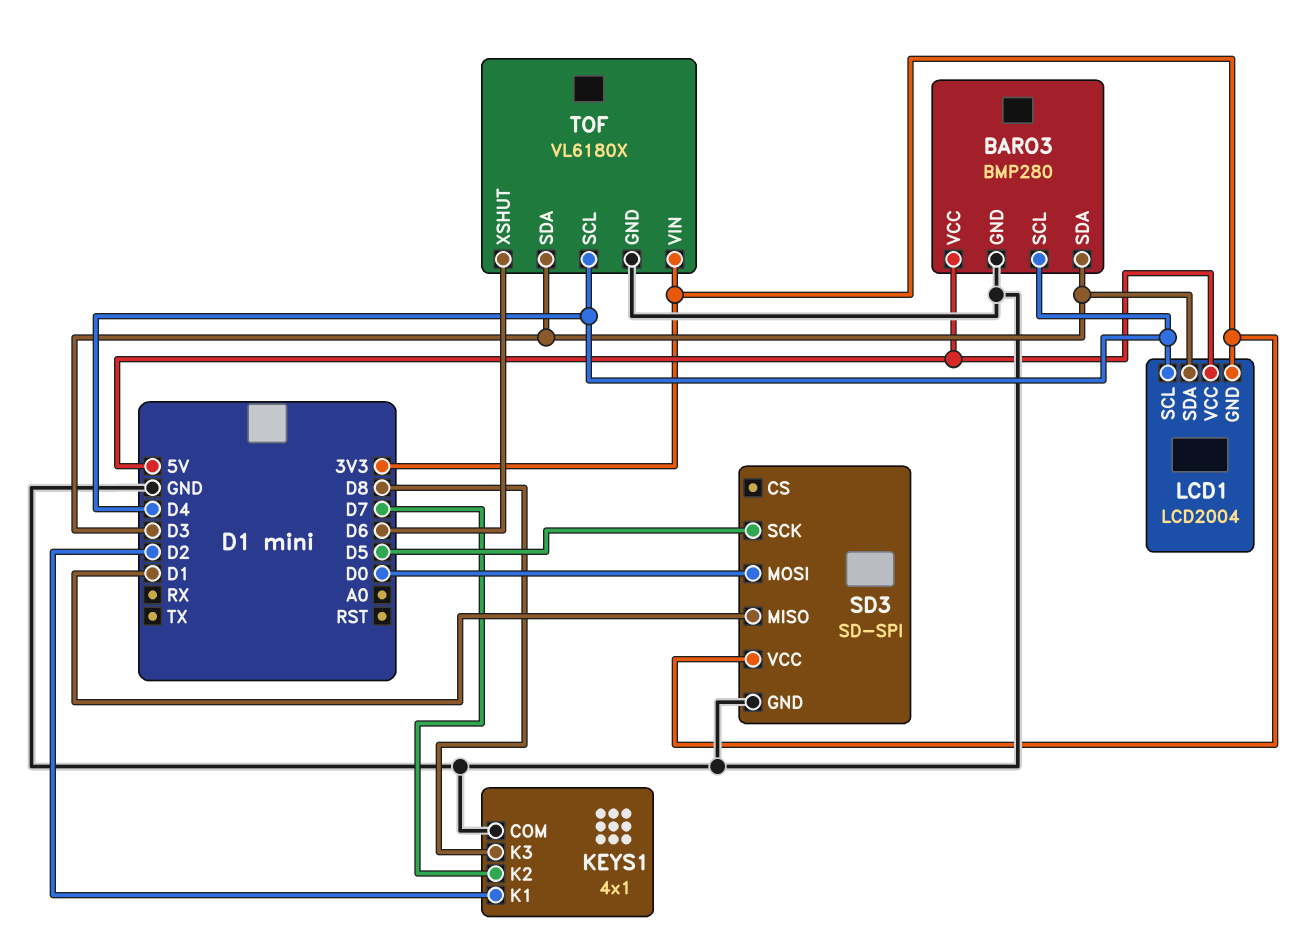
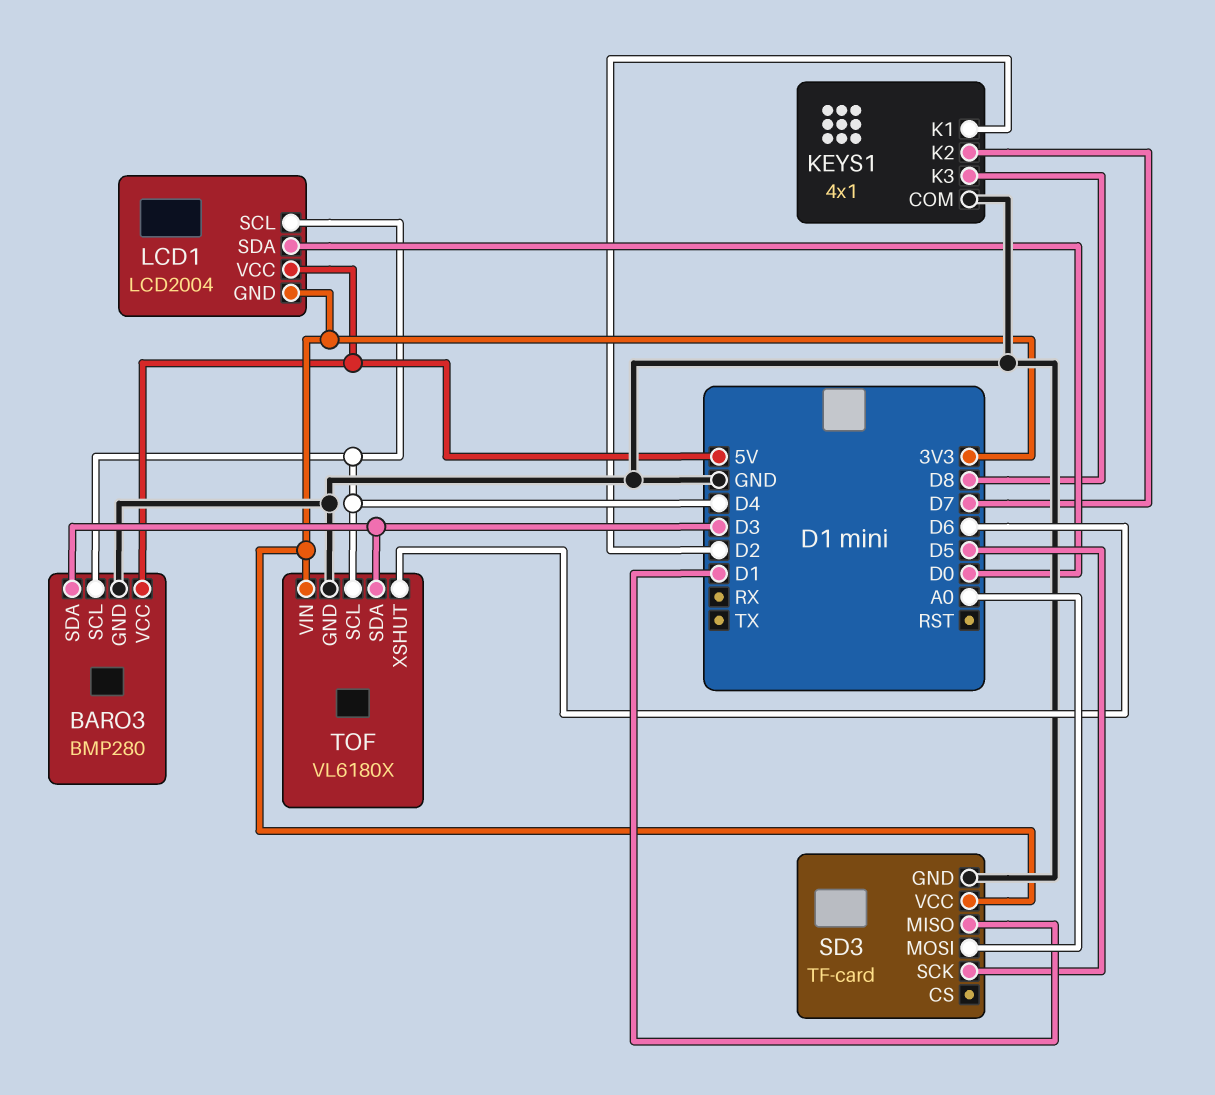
LCD1 pin SDA: D3 -> D0
SD3: SD-SPI -> TF-card
SD3 pin MOSI: D0 -> A0

